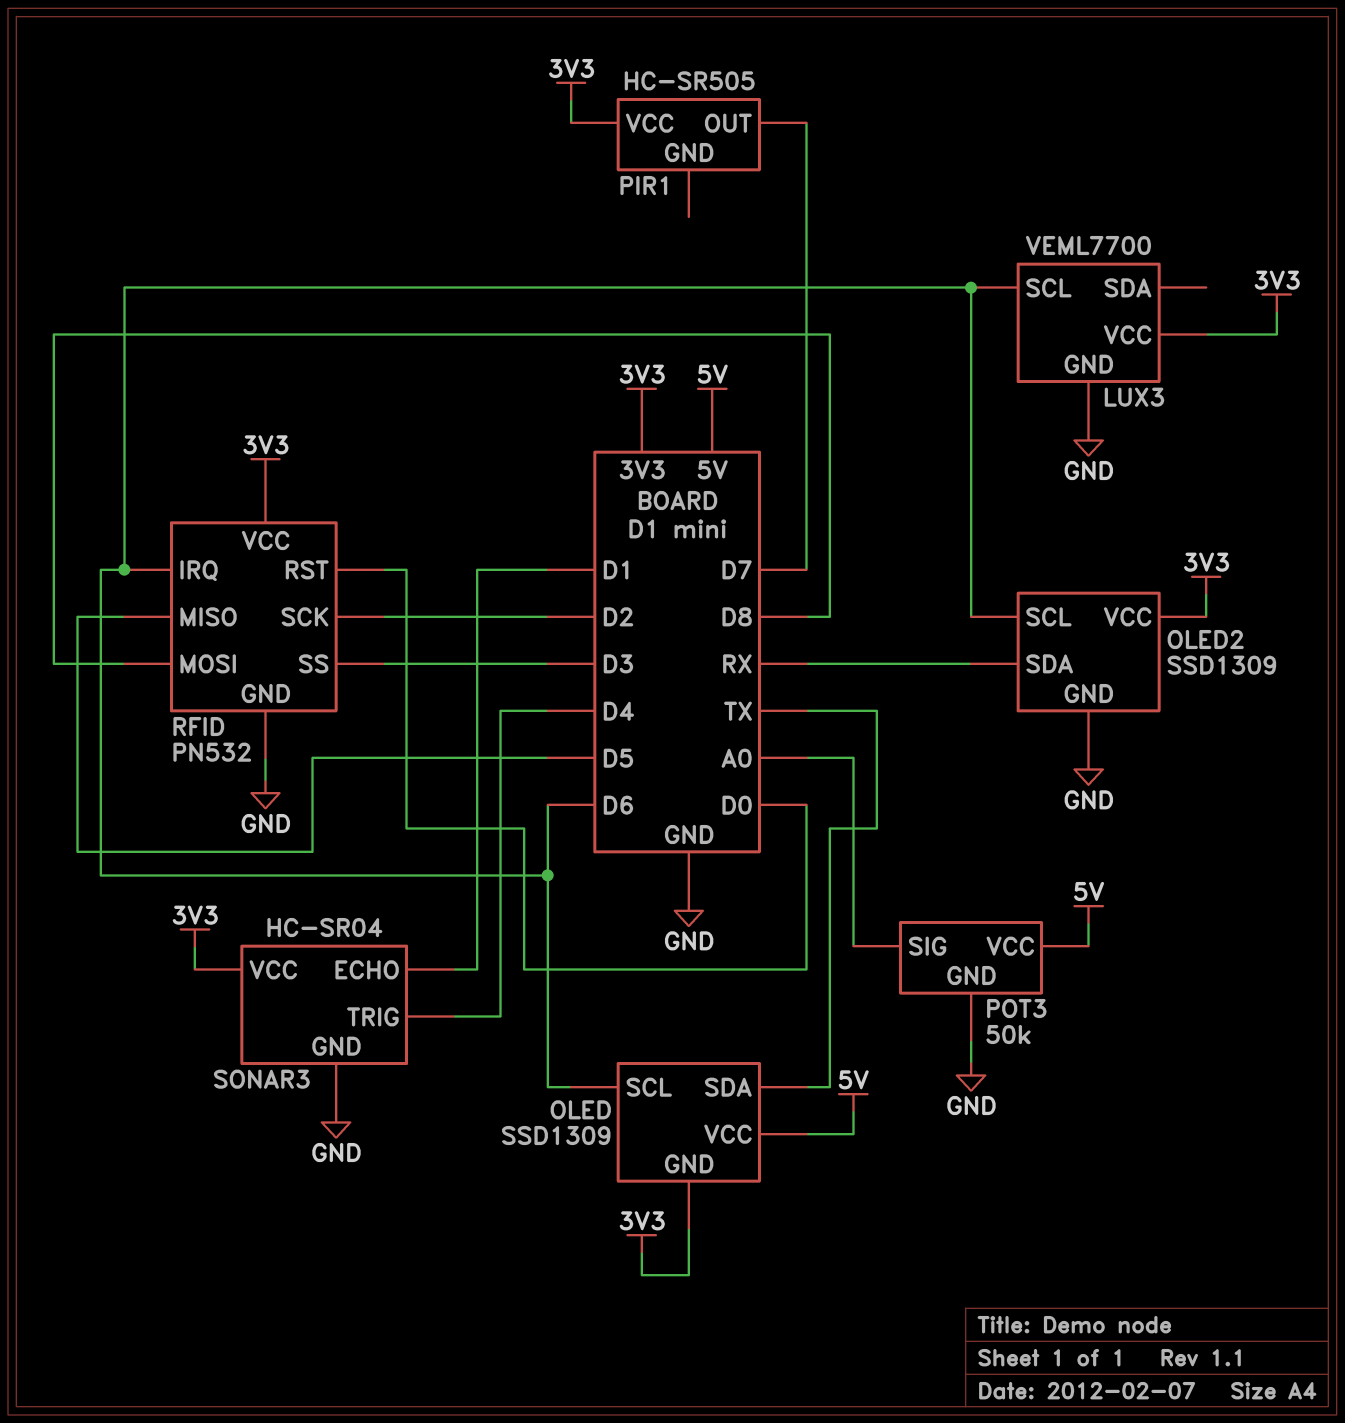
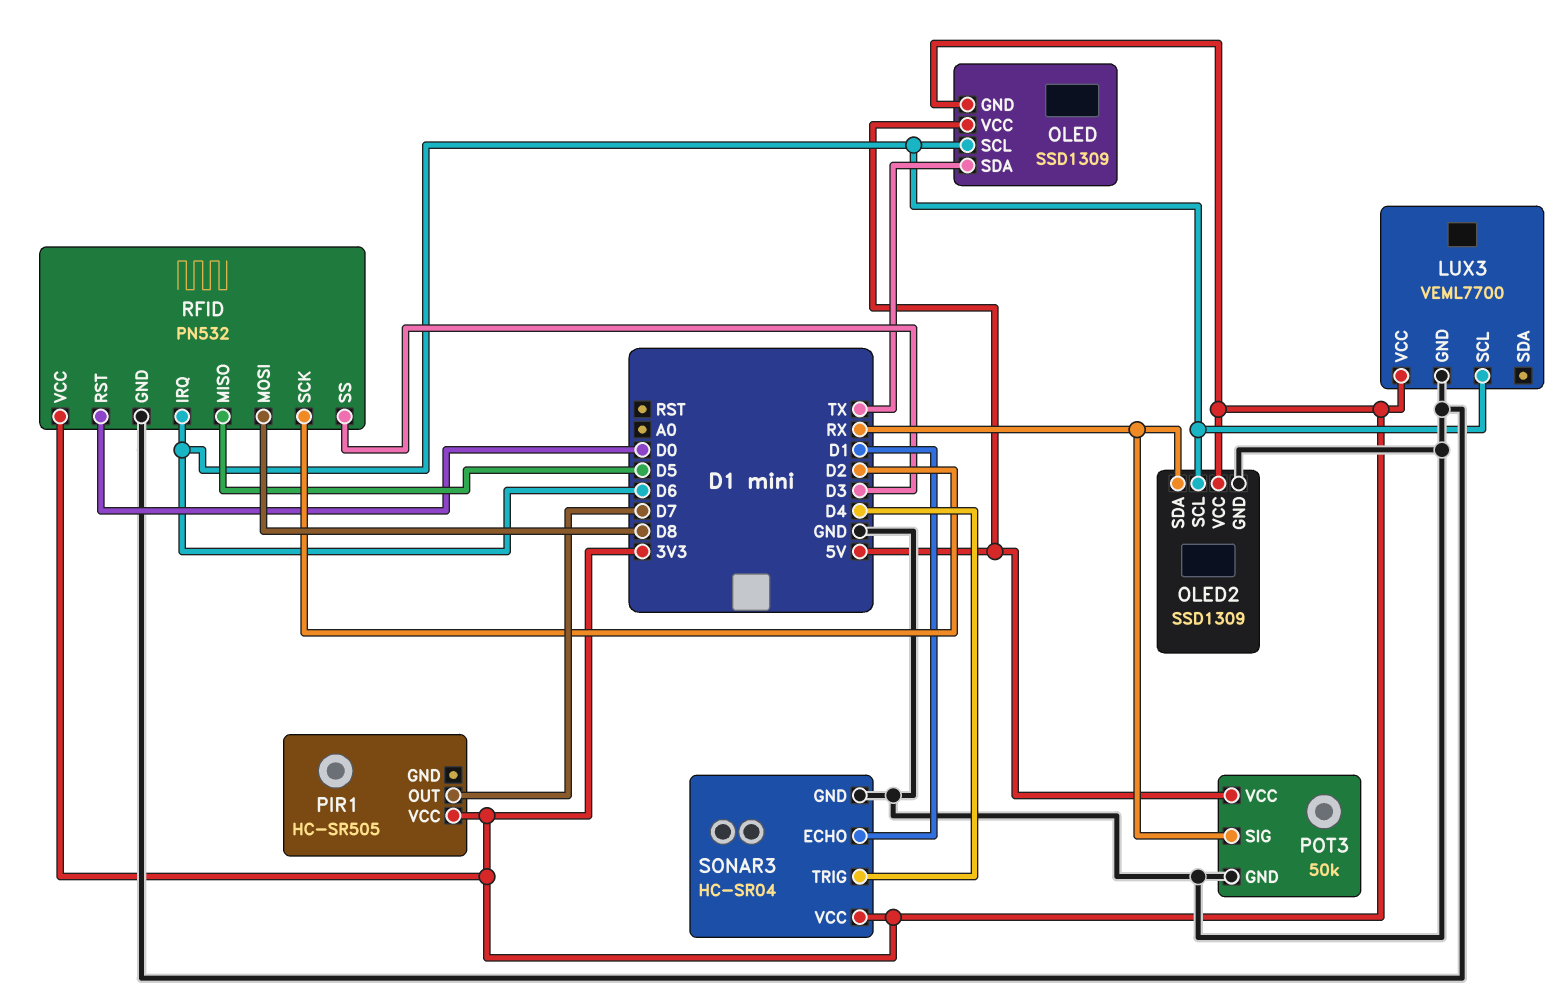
POT3 pin SIG: A0 -> RX

